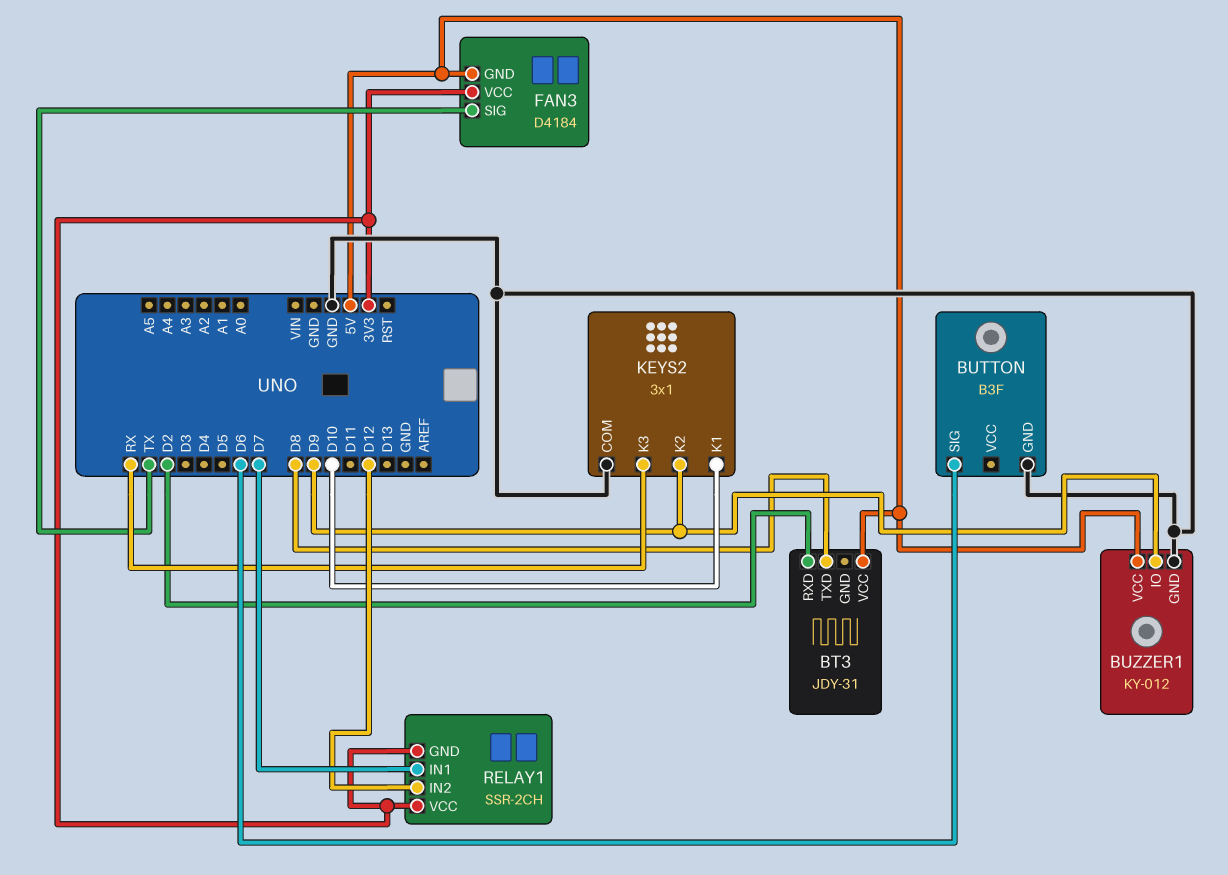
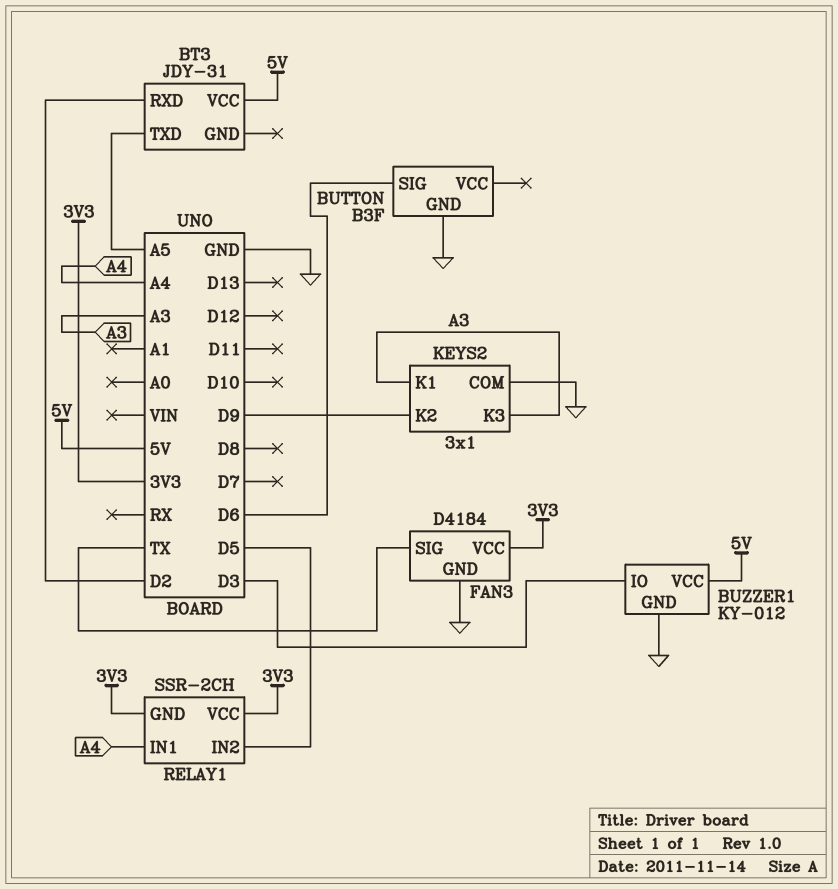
BT3 pin TXD: D8 -> A5
BUZZER1 pin IO: D9 -> D3
FAN3 pin GND: 5V -> GND
KEYS2 pin K1: D10 -> A3
KEYS2 pin K3: RX -> A3
RELAY1 pin IN1: D7 -> A4
RELAY1 pin IN2: D12 -> D5

